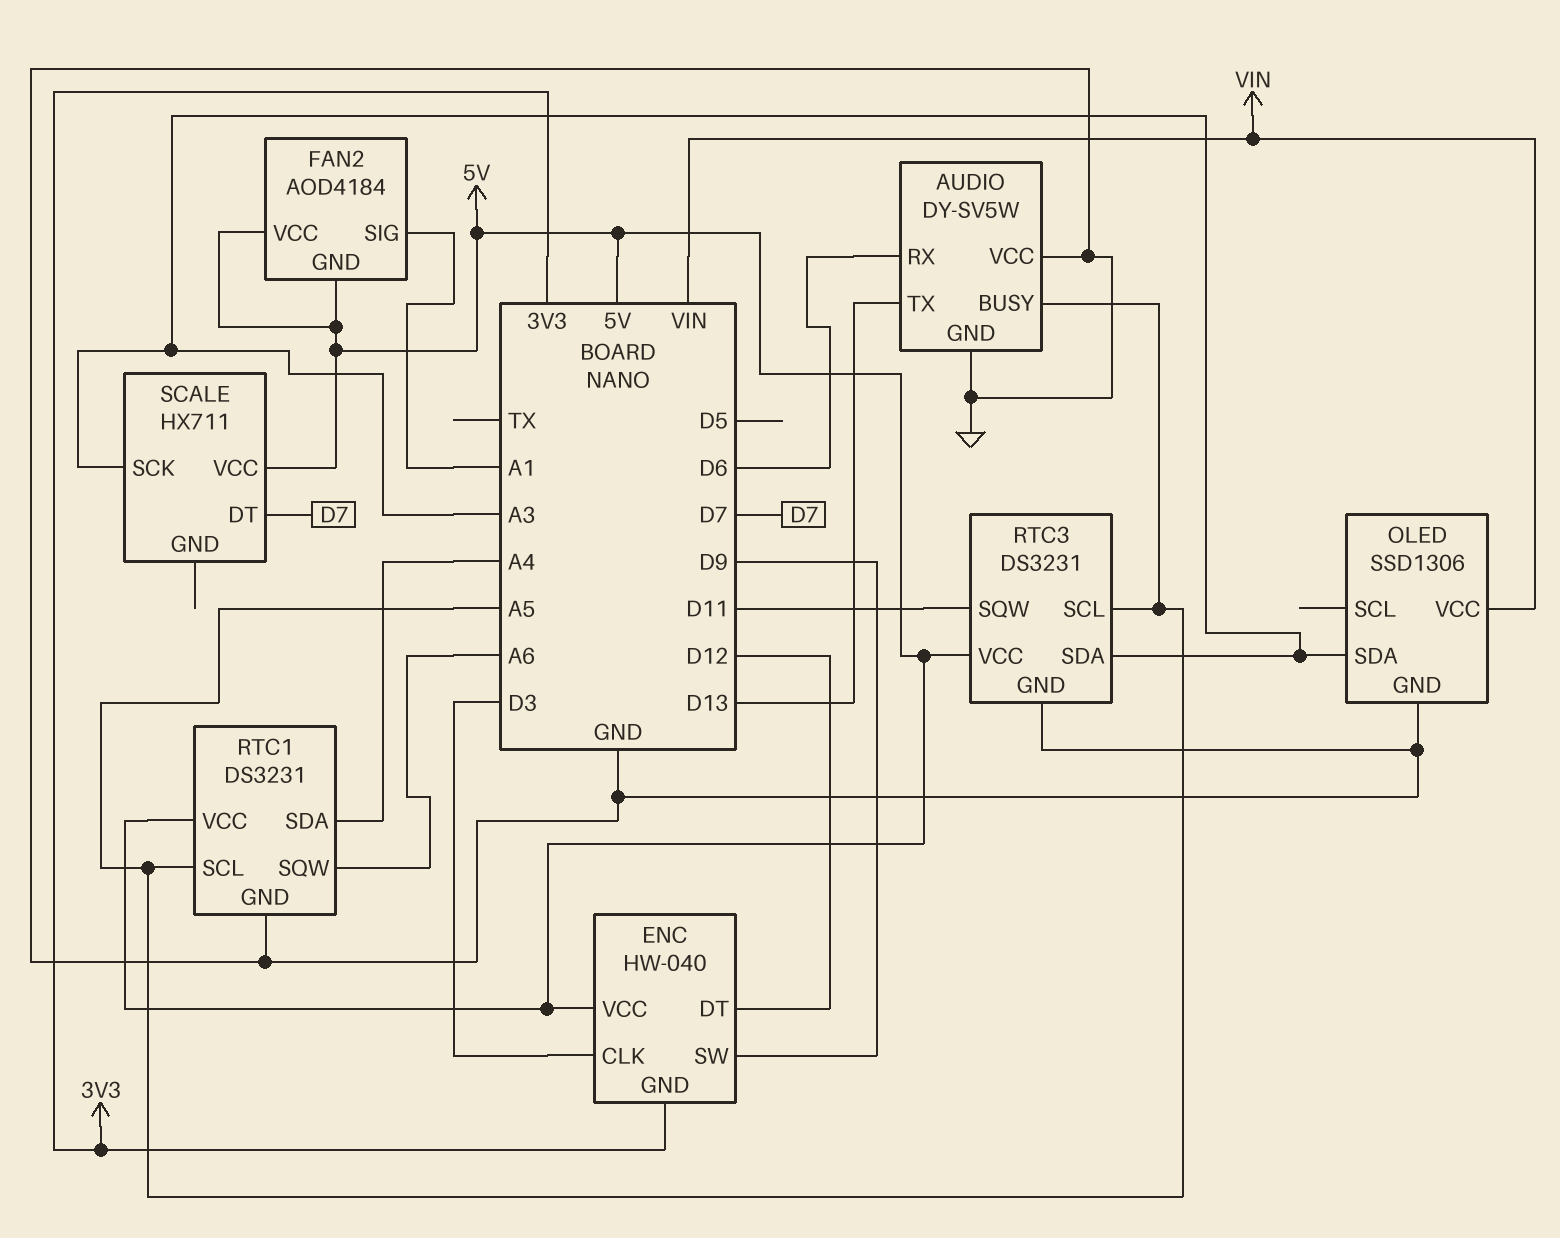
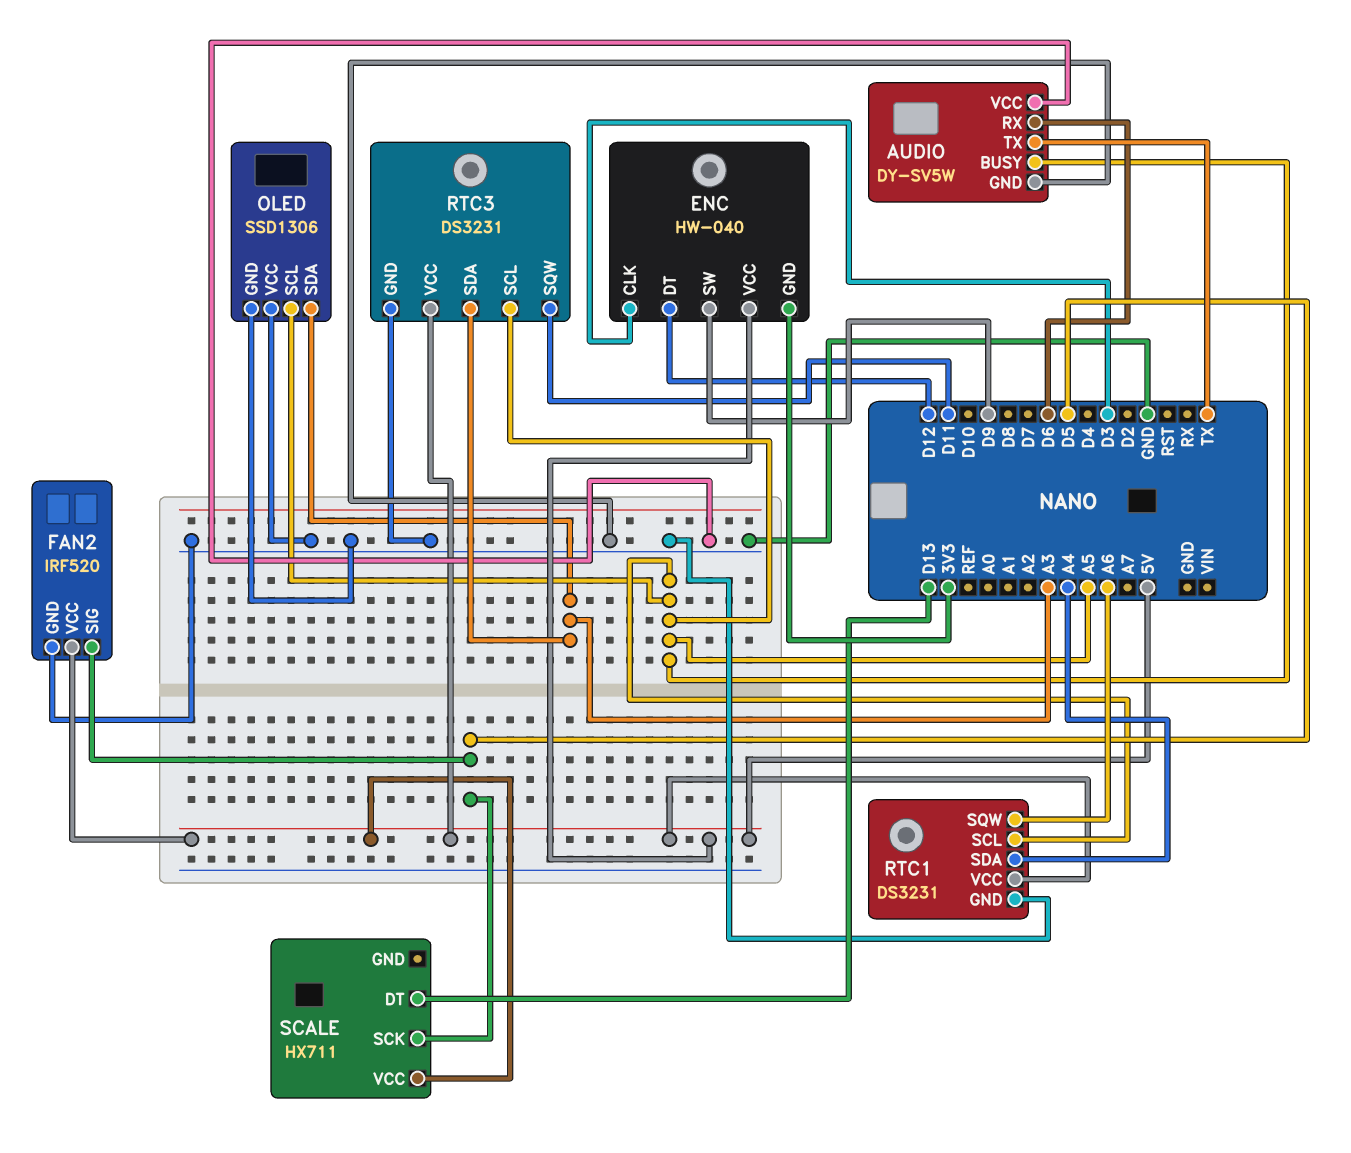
AUDIO pin TX: D13 -> TX
FAN2: AOD4184 -> IRF520
FAN2 pin GND: 5V -> GND
FAN2 pin SIG: A1 -> D5
OLED pin SCL: none -> A5
OLED pin VCC: VIN -> GND
SCALE pin DT: D7 -> D13
SCALE pin SCK: A3 -> D5

